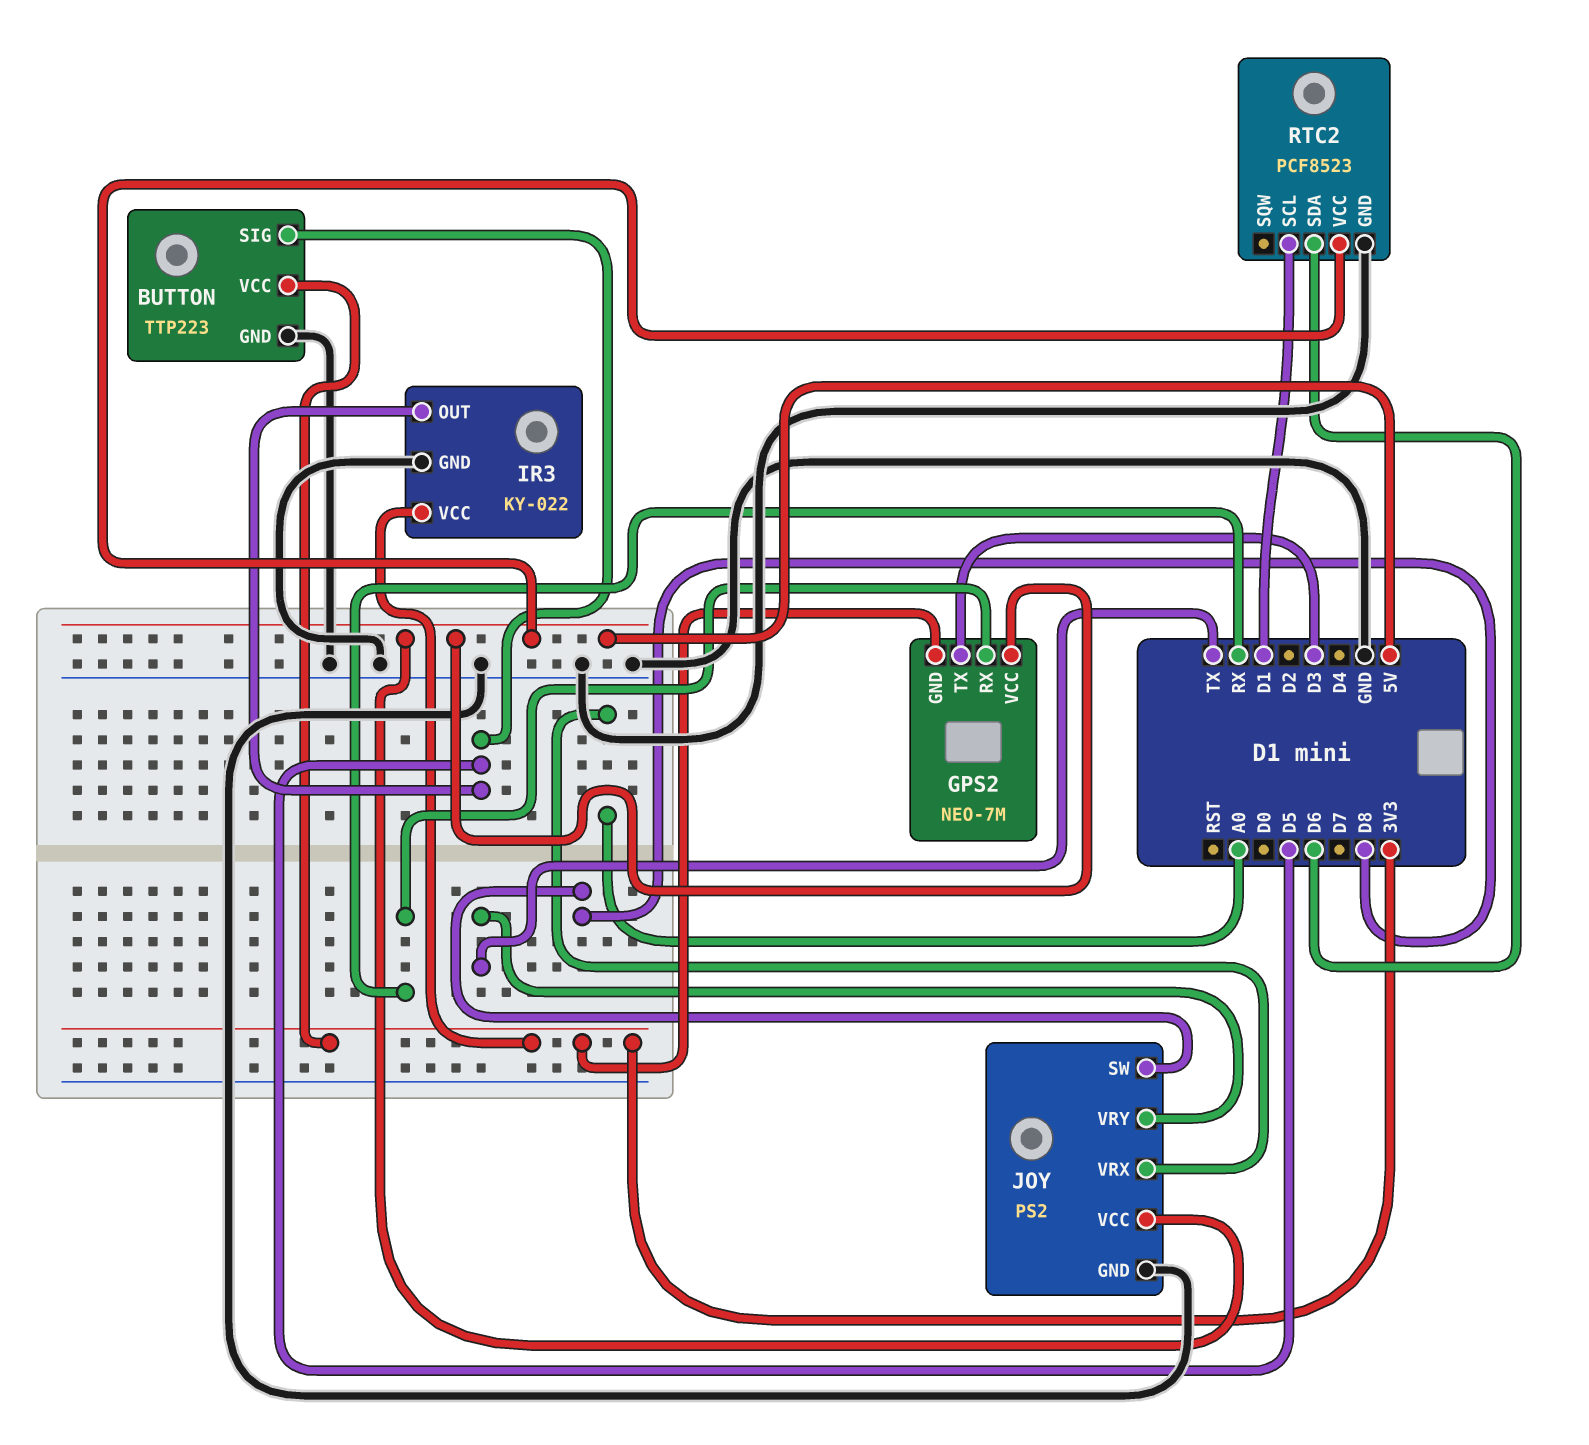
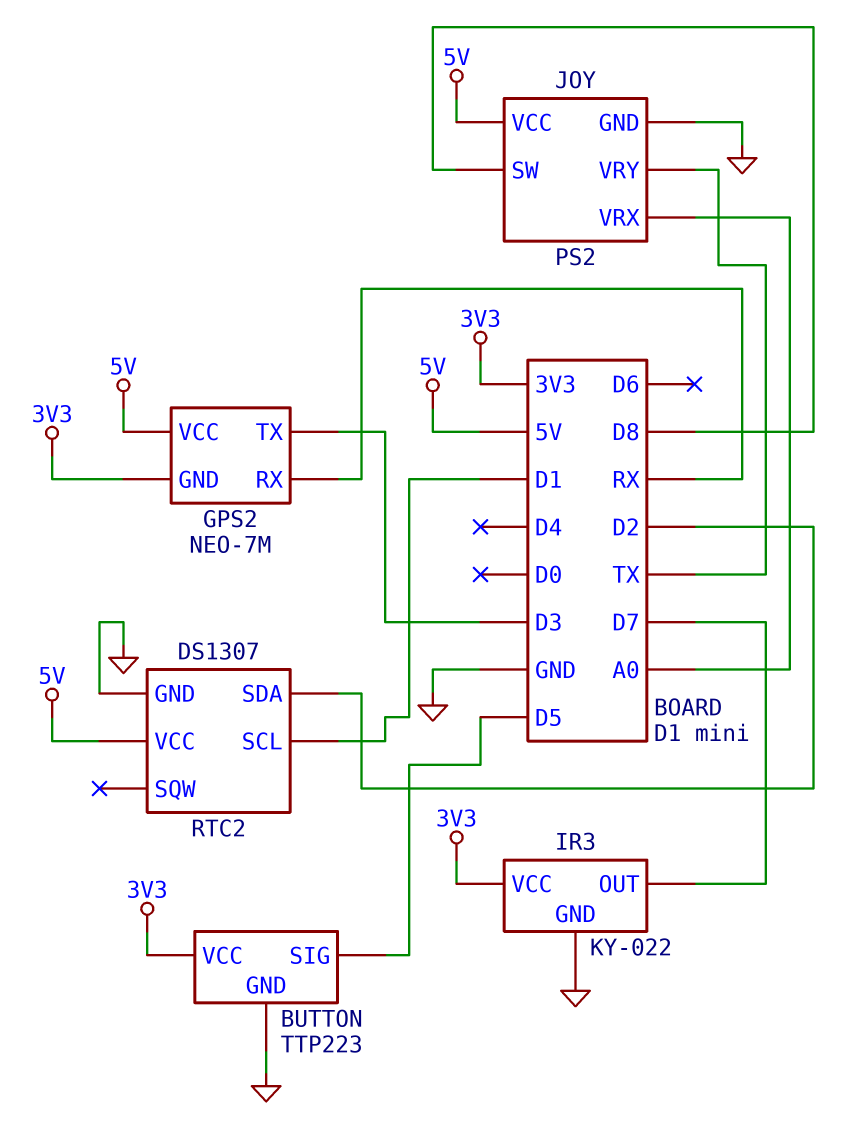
IR3 pin OUT: D5 -> D7
RTC2: PCF8523 -> DS1307
RTC2 pin SDA: D6 -> D2

